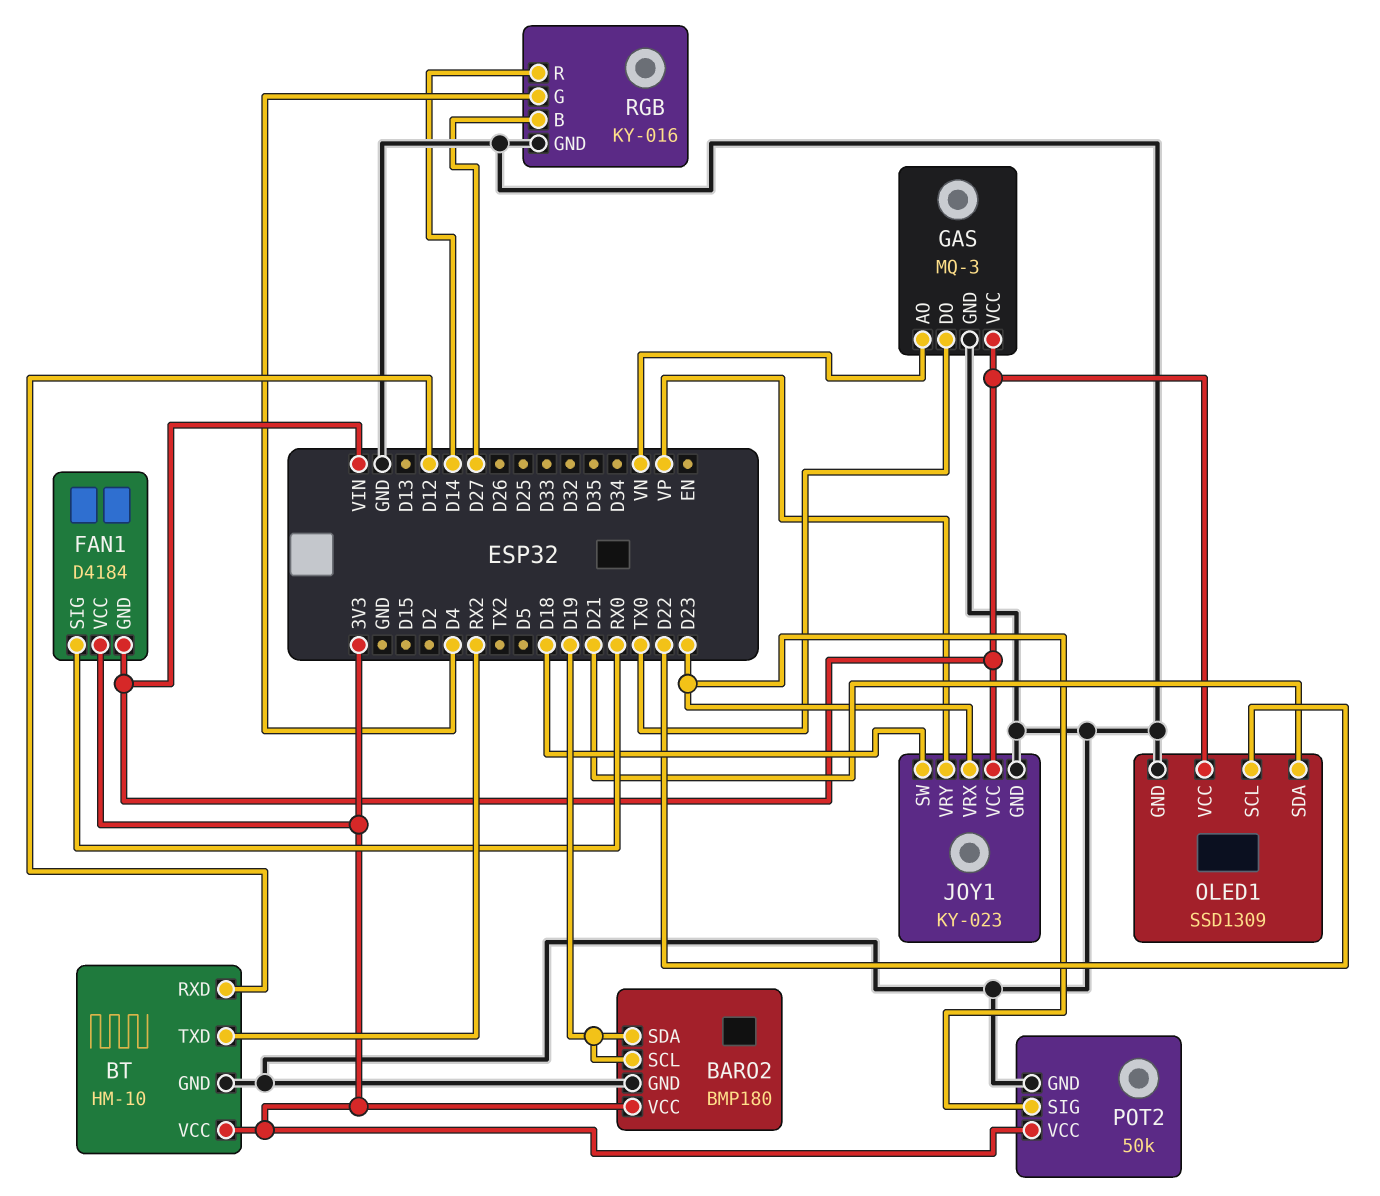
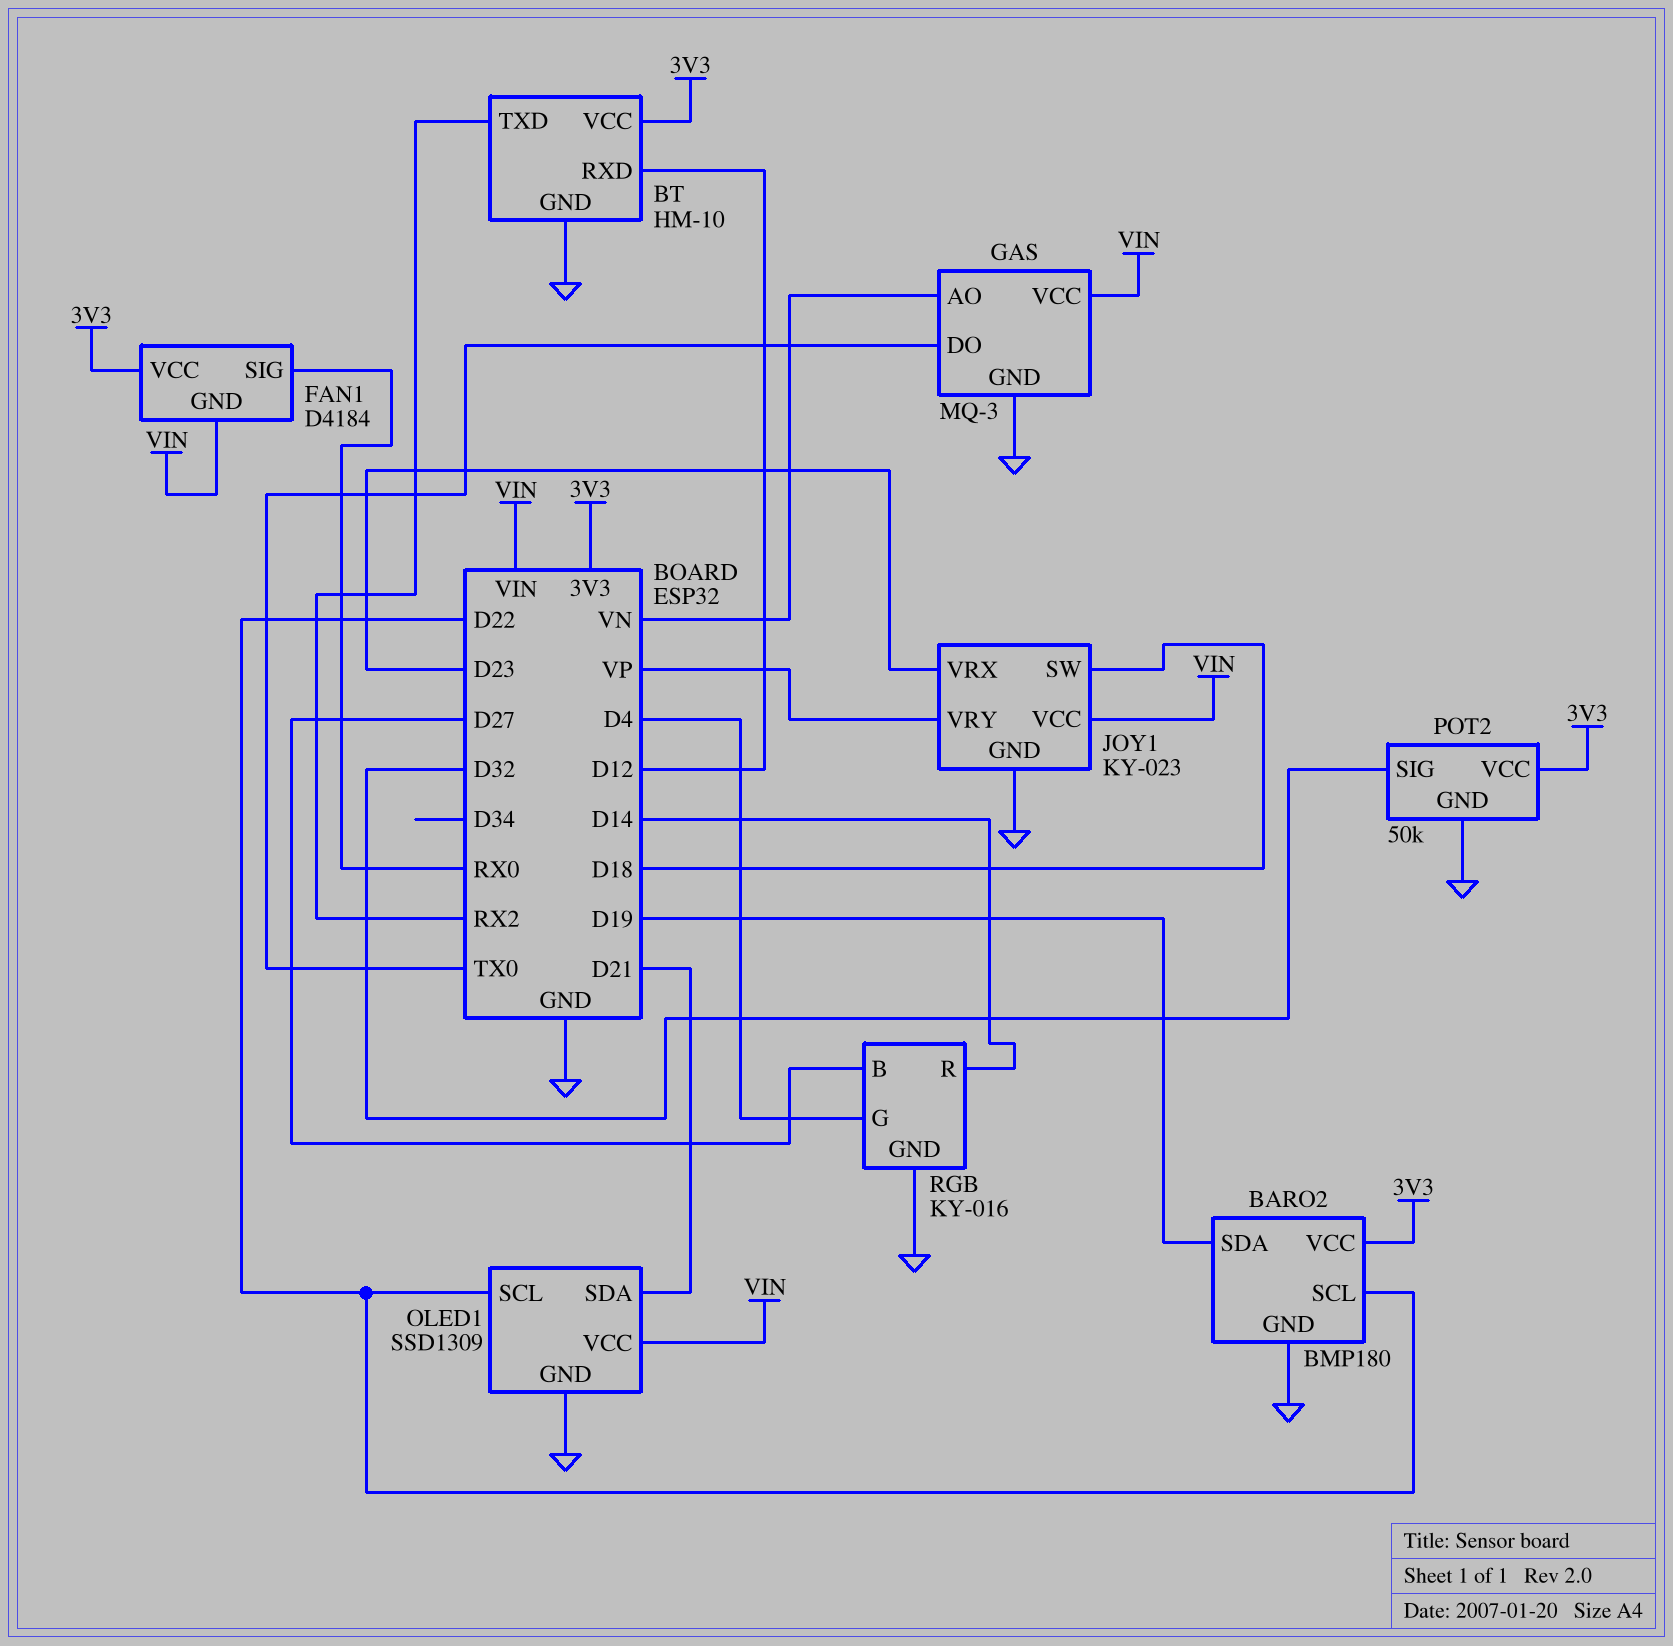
BARO2 pin SCL: D19 -> D22
POT2 pin SIG: D23 -> D32

